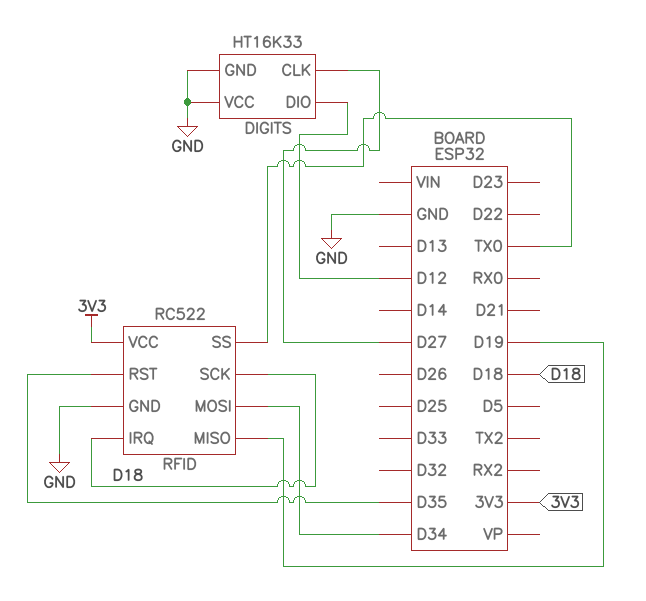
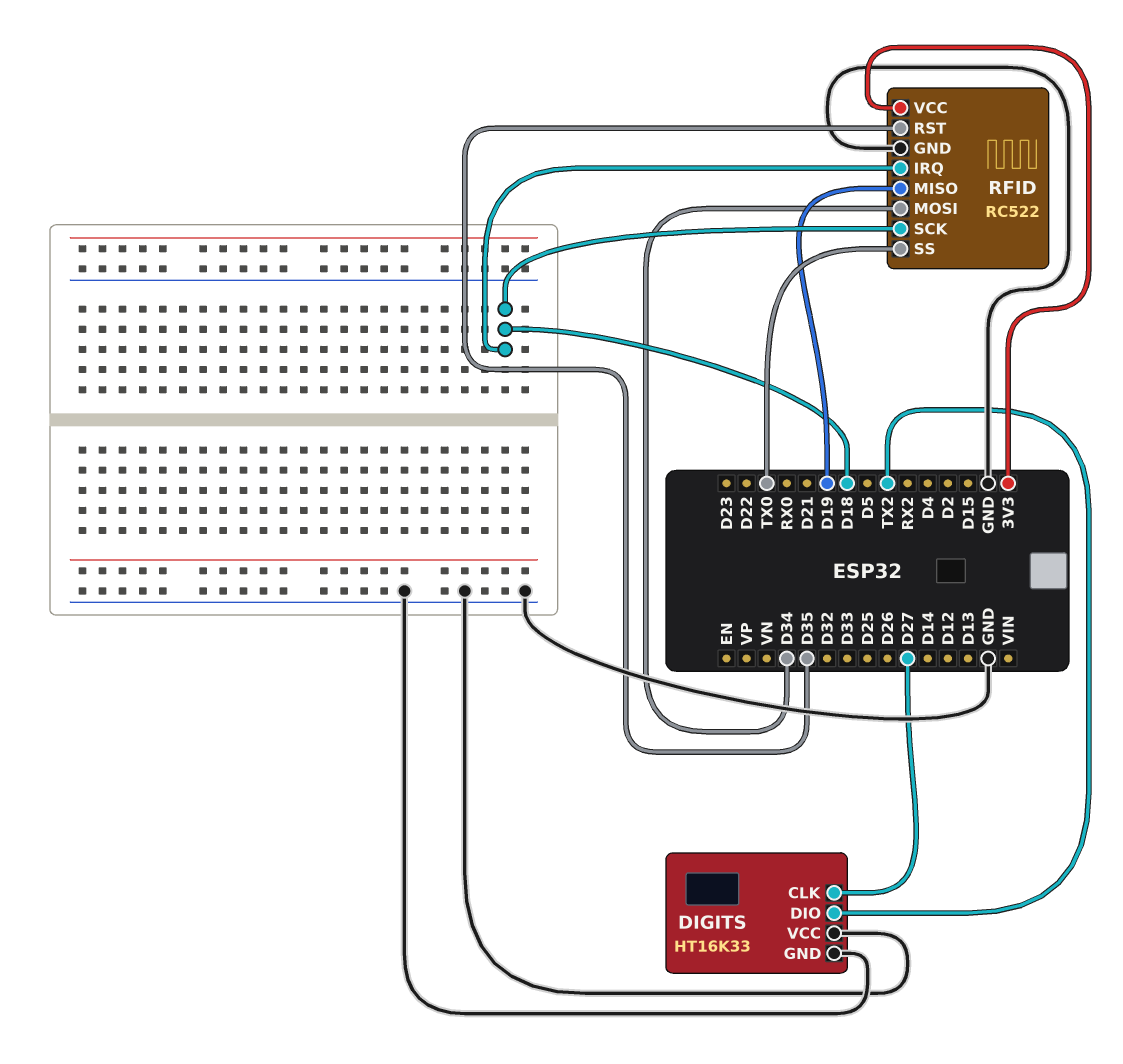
DIGITS pin DIO: D12 -> TX2

